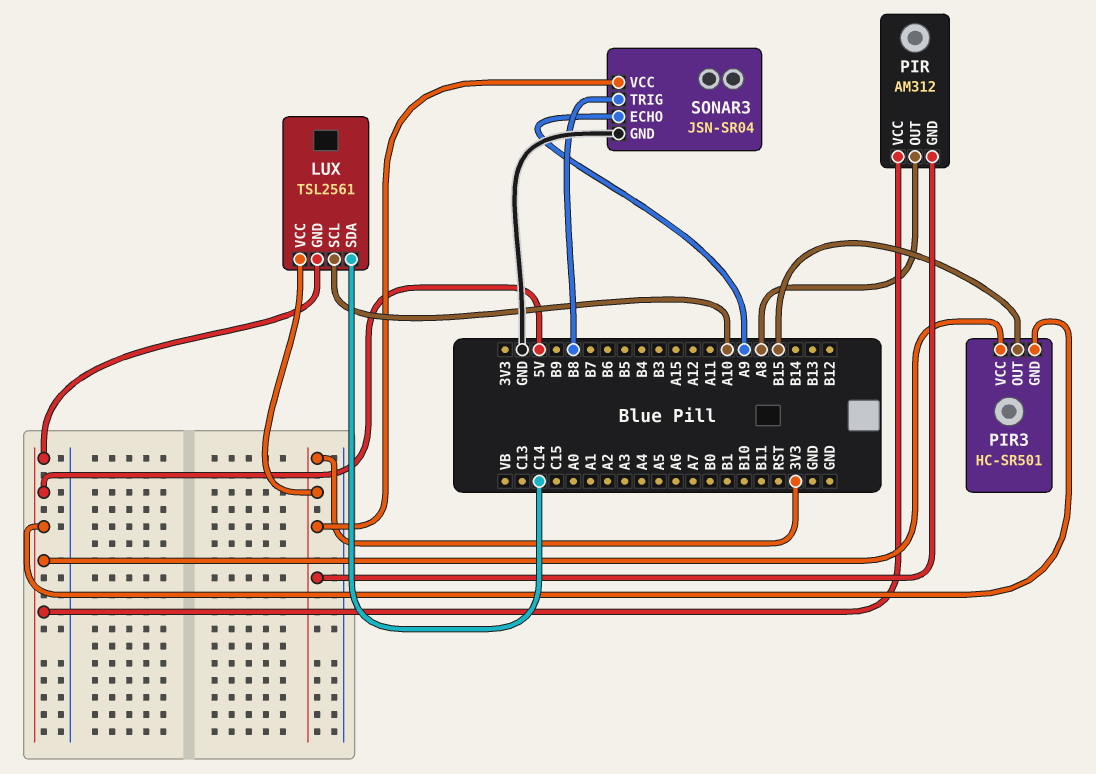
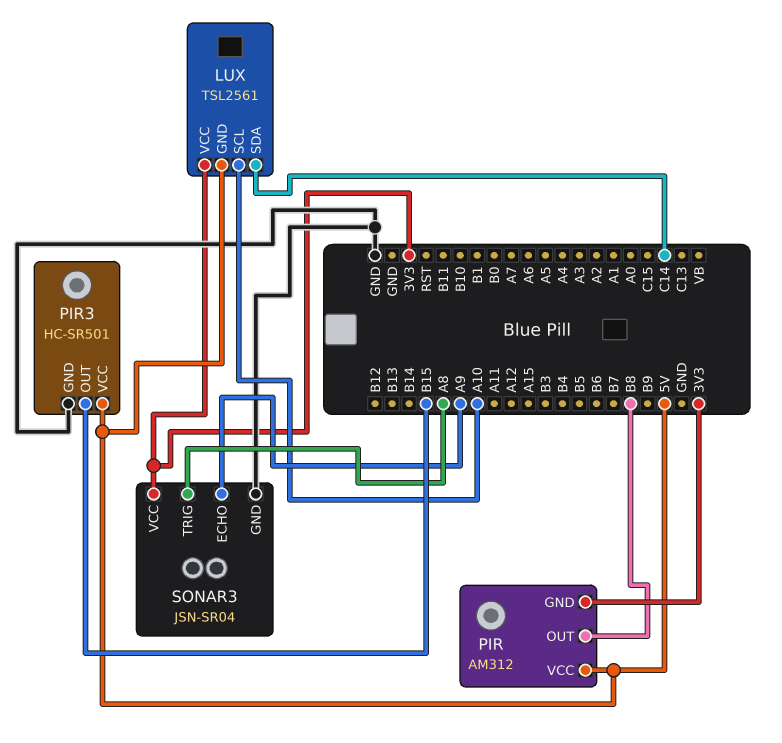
PIR pin OUT: A8 -> B8
PIR3 pin GND: 5V -> GND
SONAR3 pin TRIG: B8 -> A8

